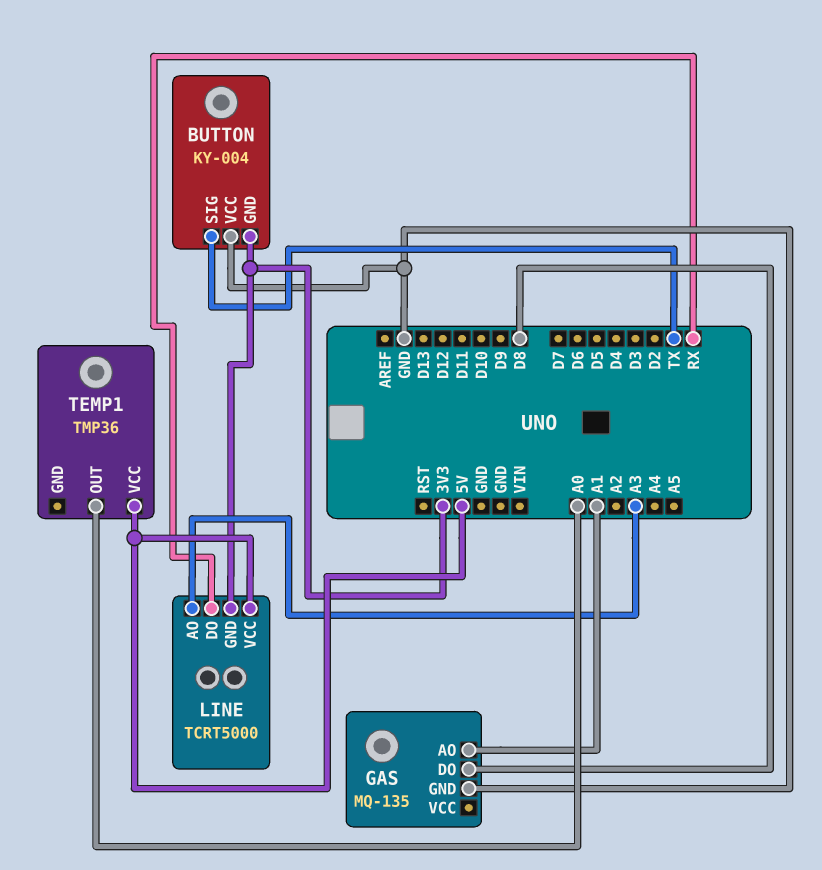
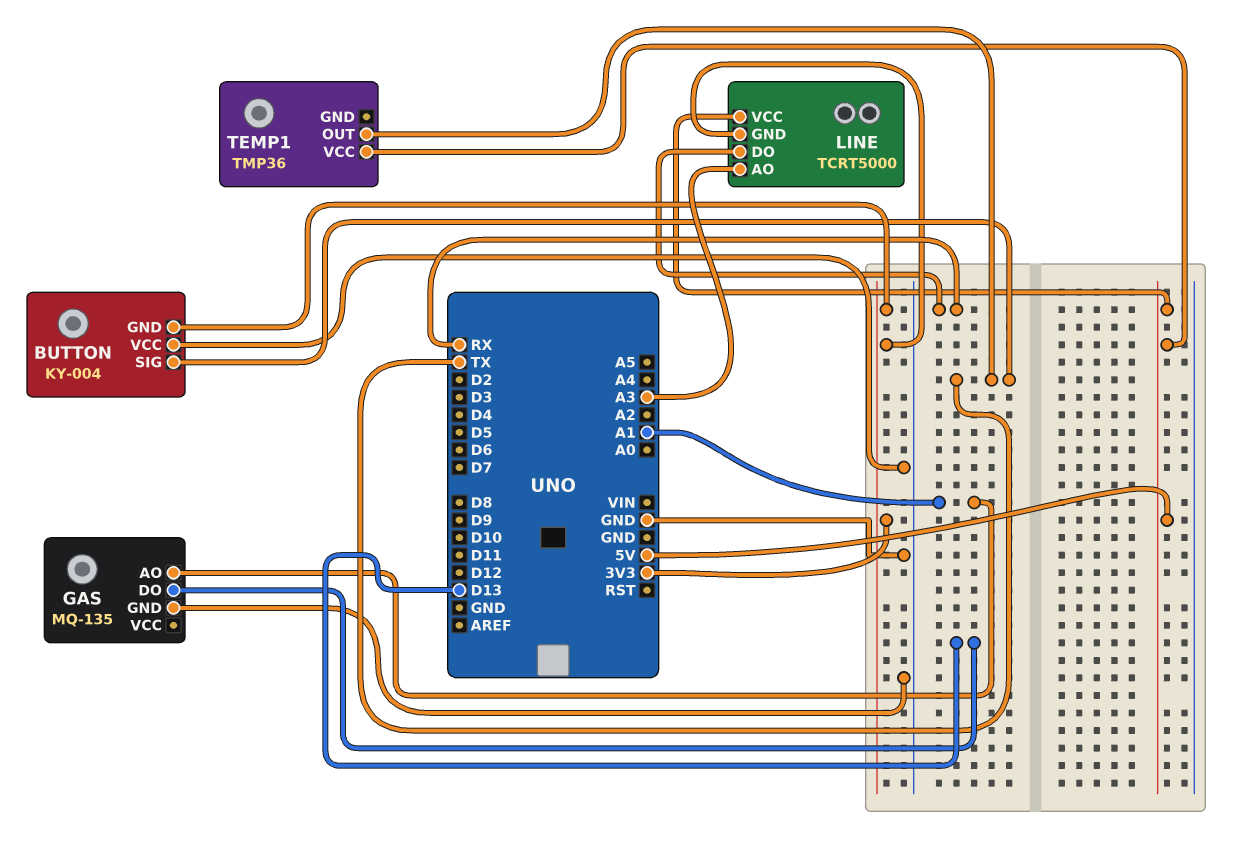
GAS pin DO: D8 -> D13
TEMP1 pin OUT: A0 -> TX

